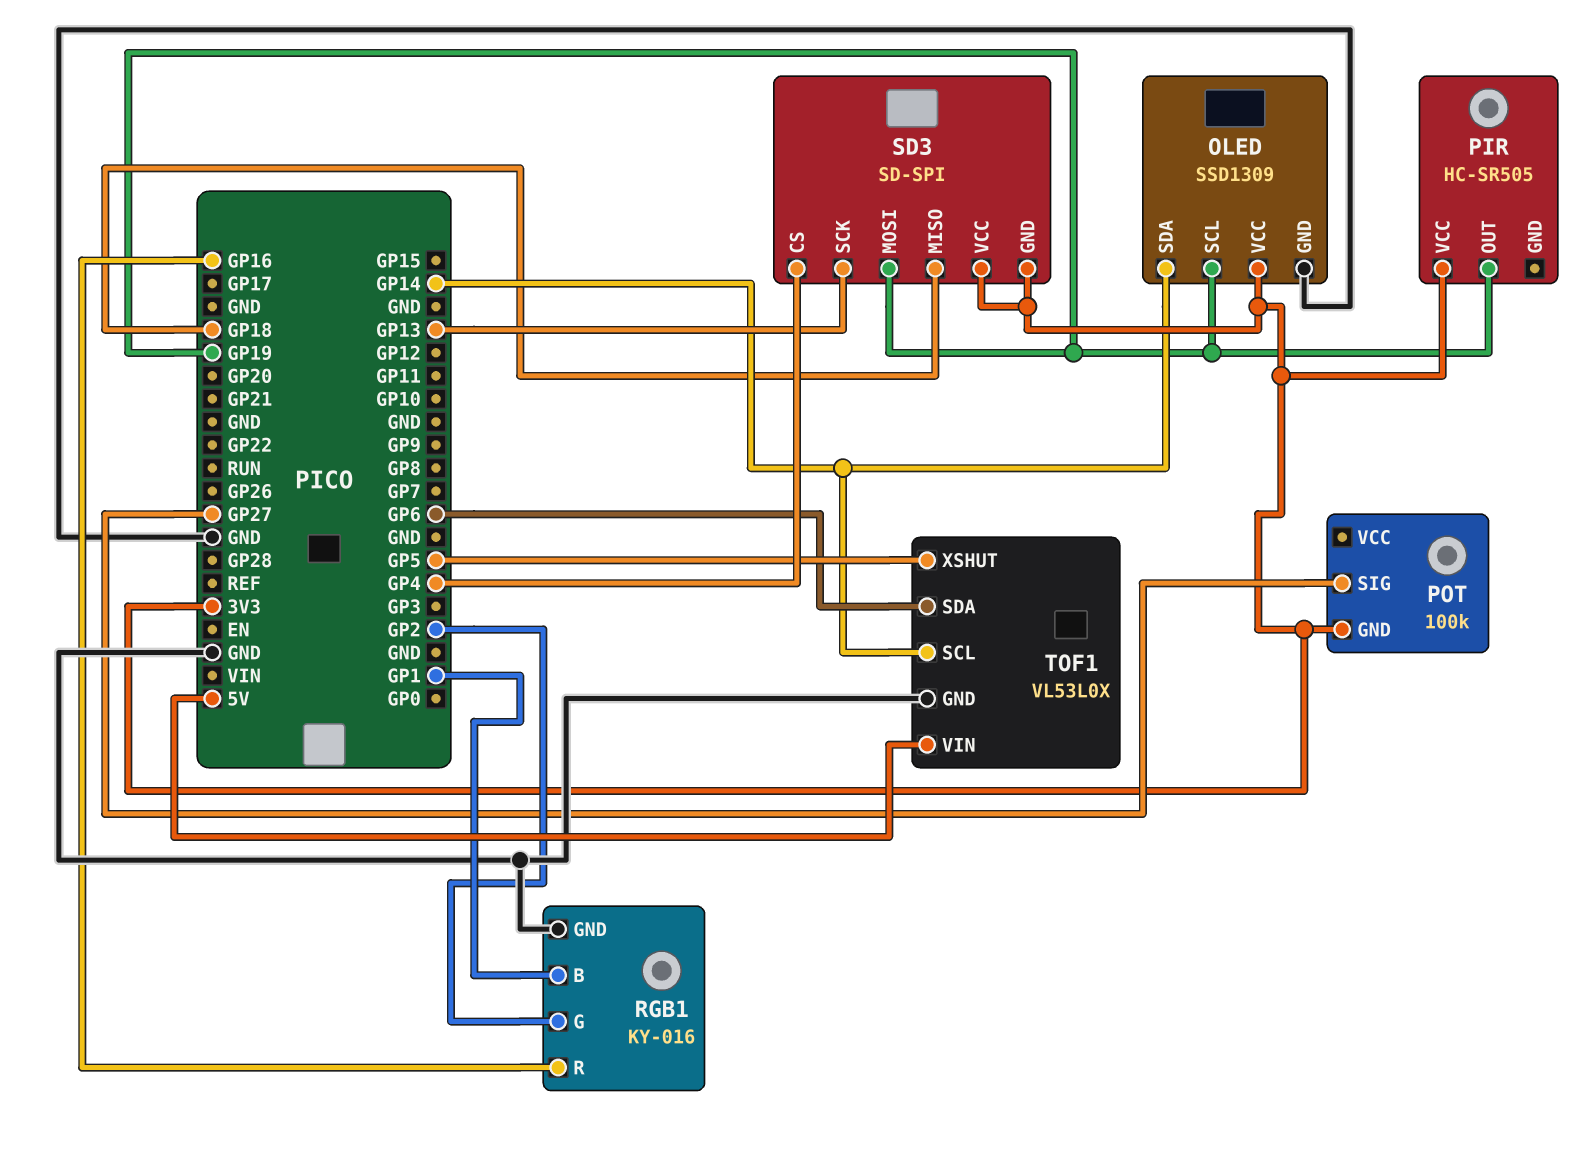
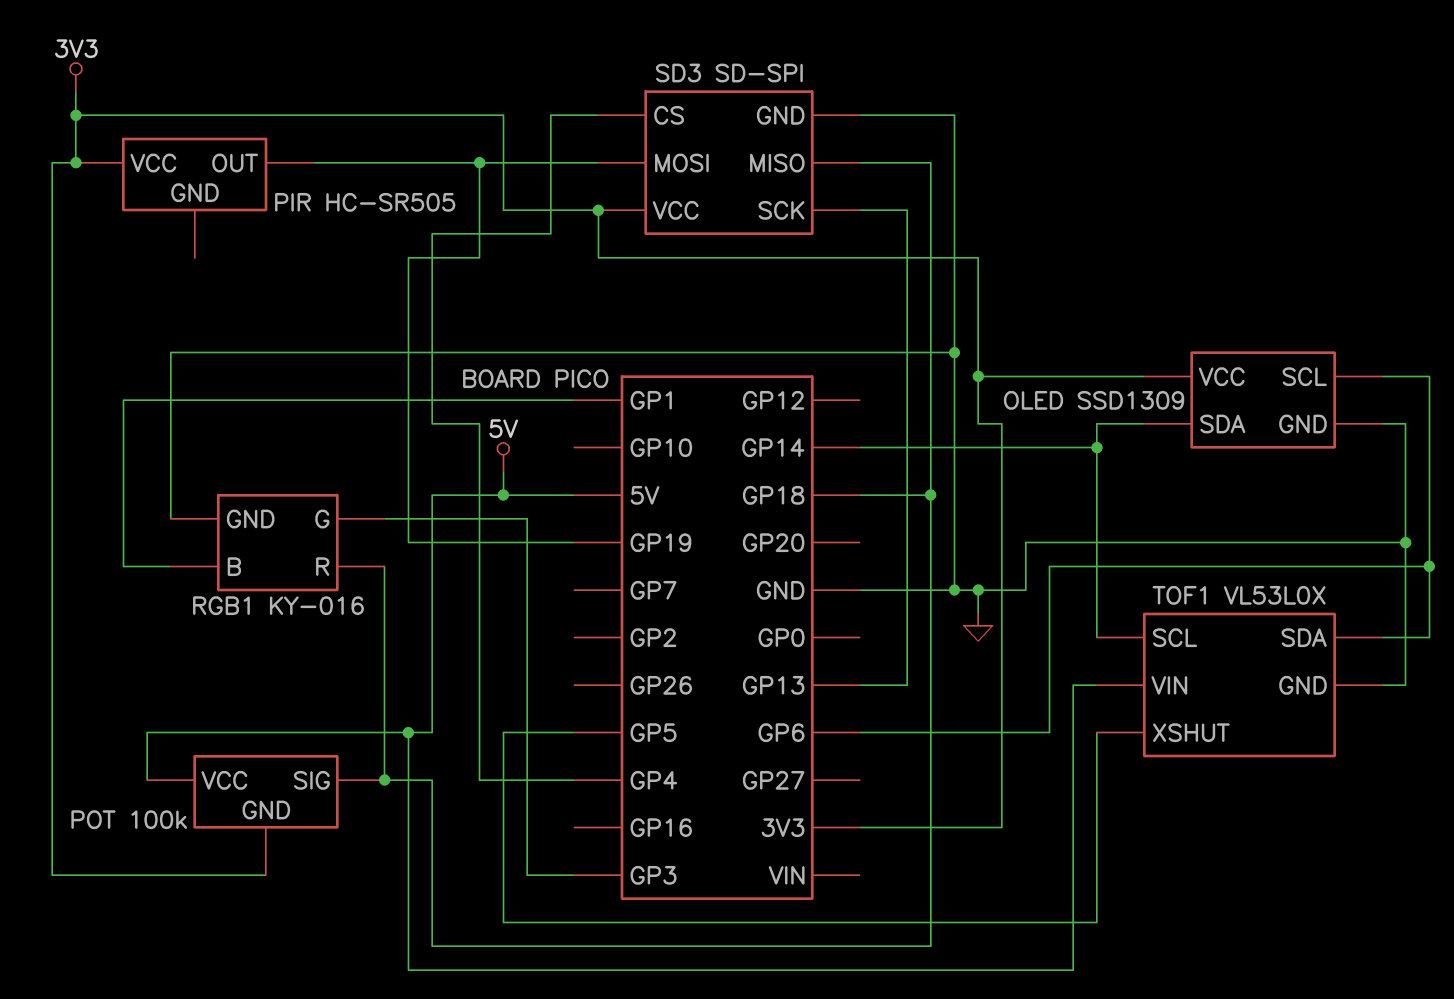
OLED pin SCL: GP19 -> GP6
POT pin SIG: GP27 -> GP18
POT pin VCC: none -> 5V
RGB1 pin G: GP2 -> GP3
RGB1 pin R: GP16 -> GP18
SD3 pin GND: 3V3 -> GND

